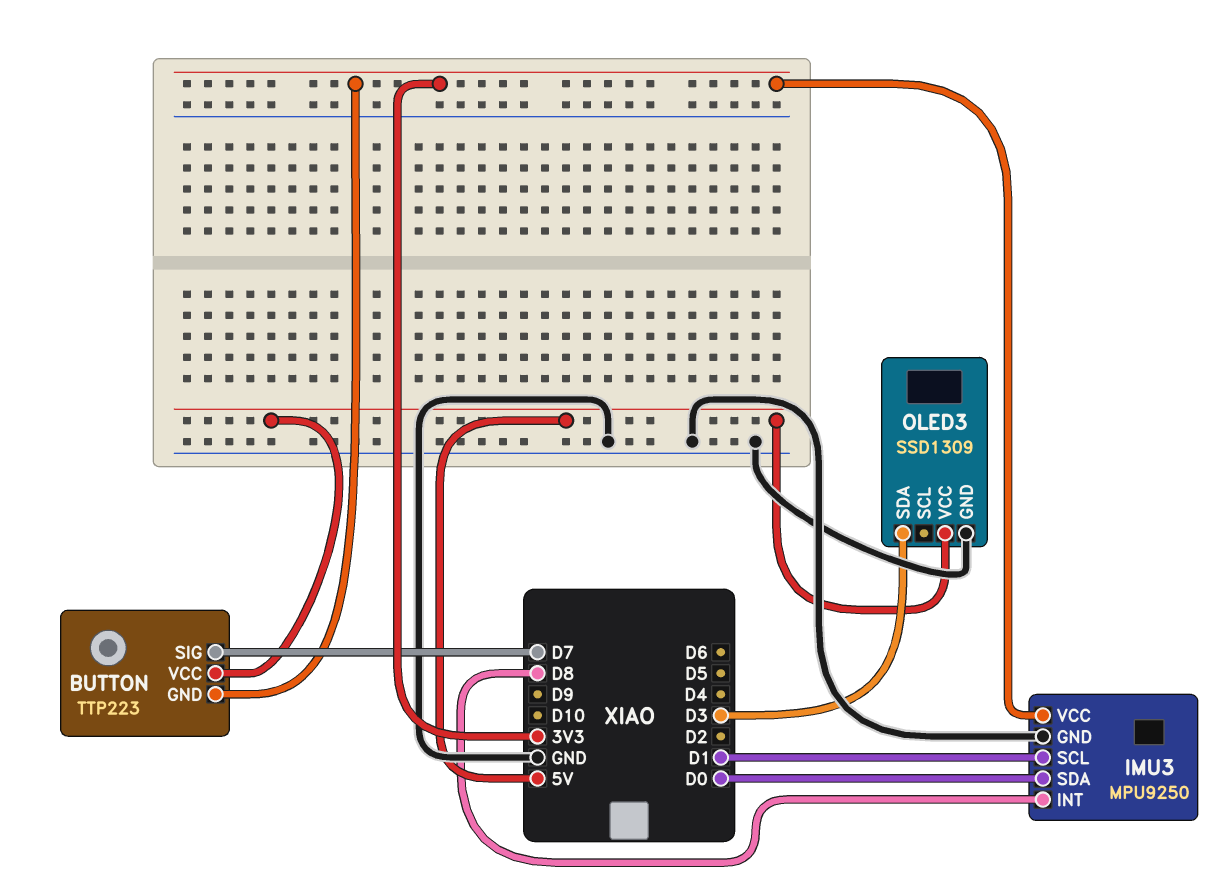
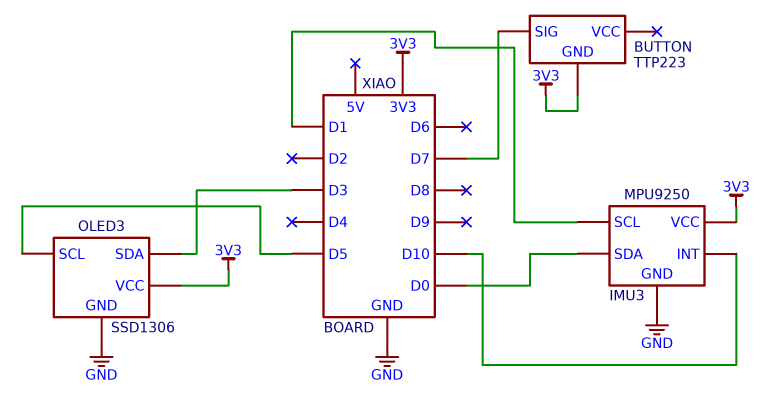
BUTTON pin VCC: 5V -> none
IMU3 pin INT: D8 -> D10
OLED3: SSD1309 -> SSD1306
OLED3 pin SCL: none -> D5
OLED3 pin VCC: 5V -> 3V3

